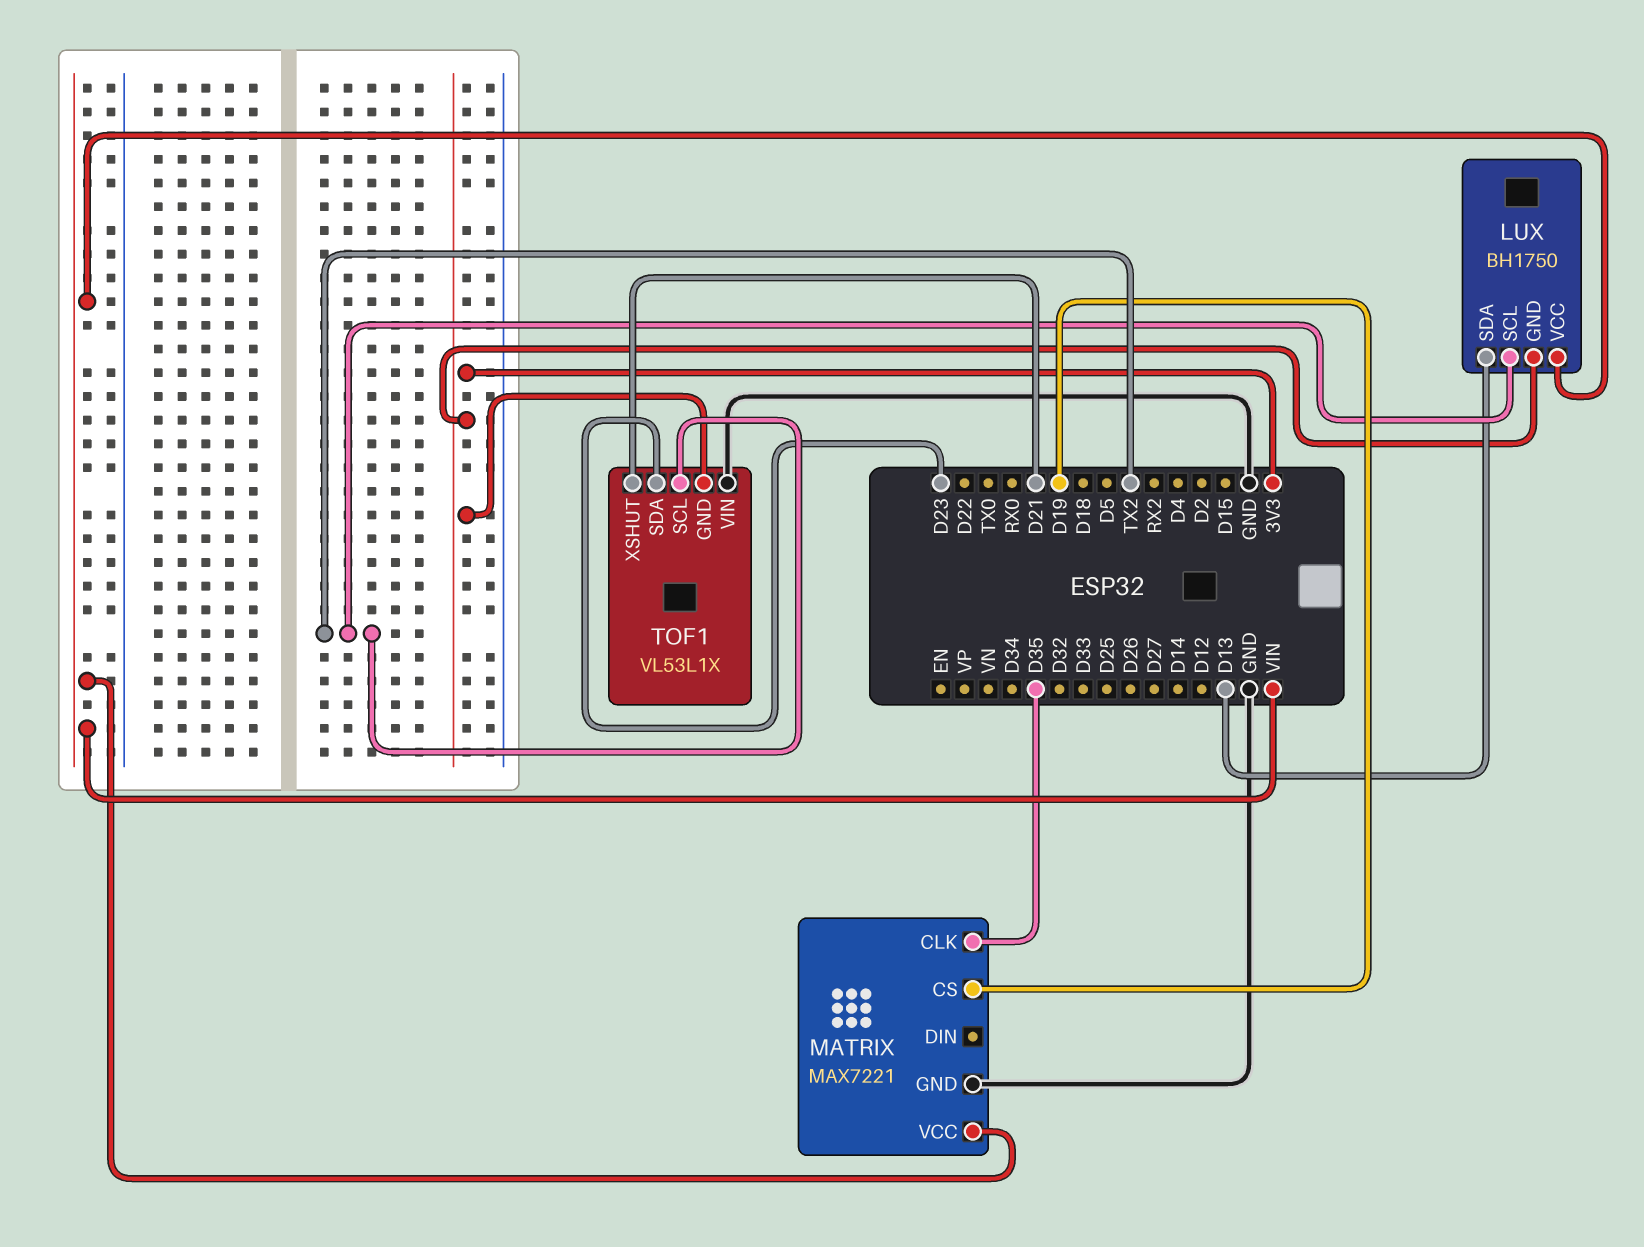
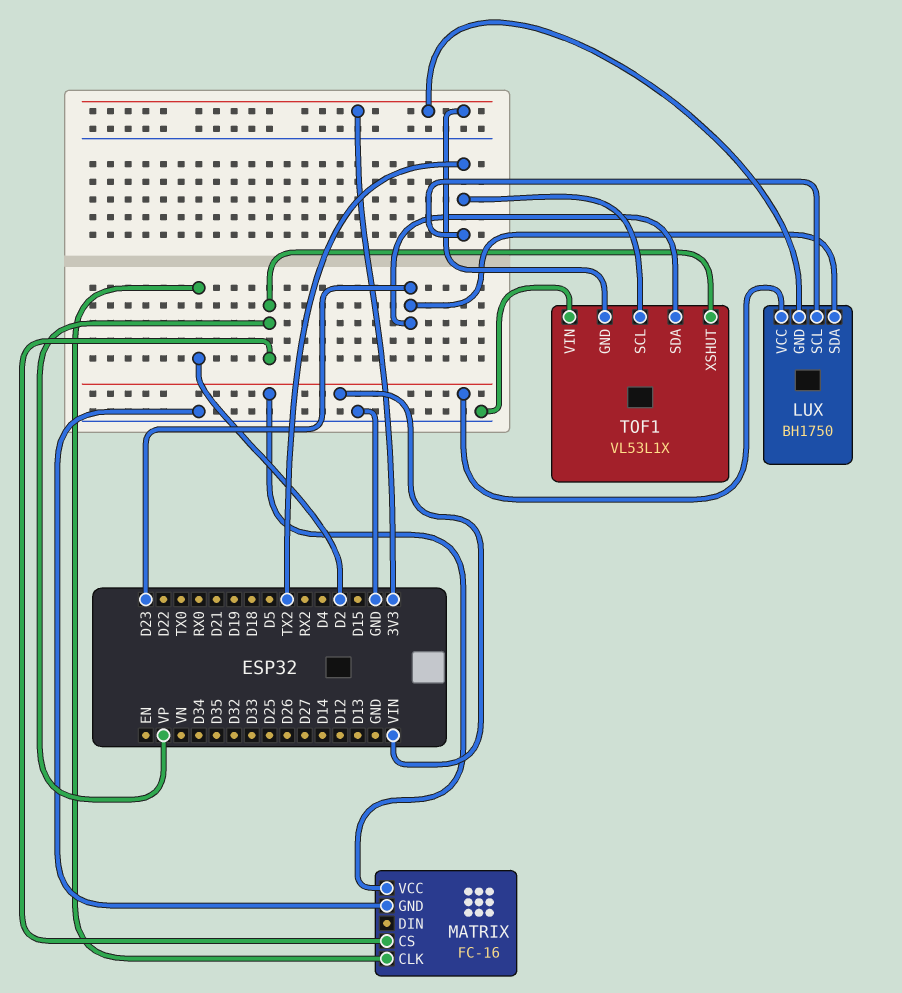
LUX pin SDA: D13 -> D23
MATRIX: MAX7221 -> FC-16
MATRIX pin CLK: D35 -> D2
MATRIX pin CS: D19 -> VP
TOF1 pin XSHUT: D21 -> VP

